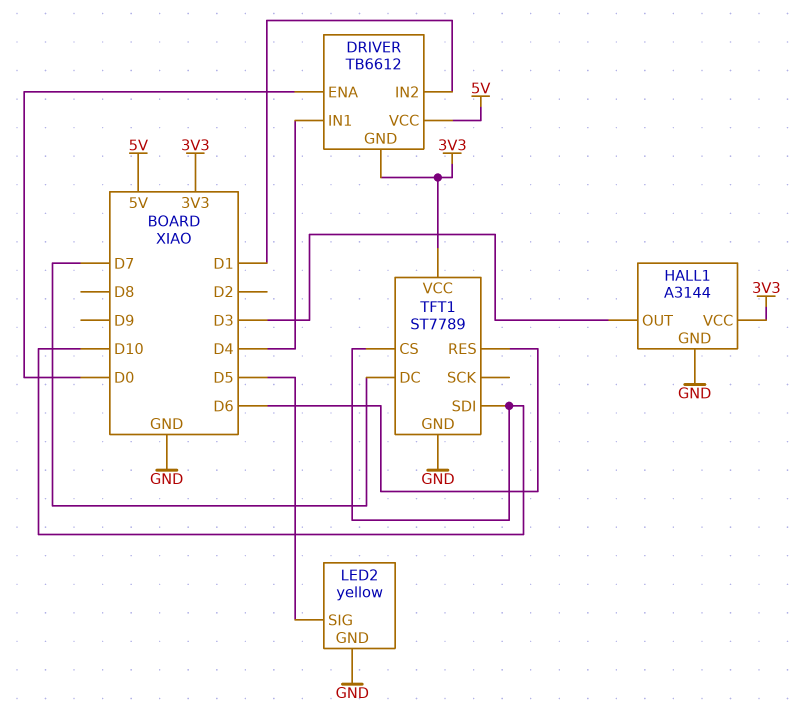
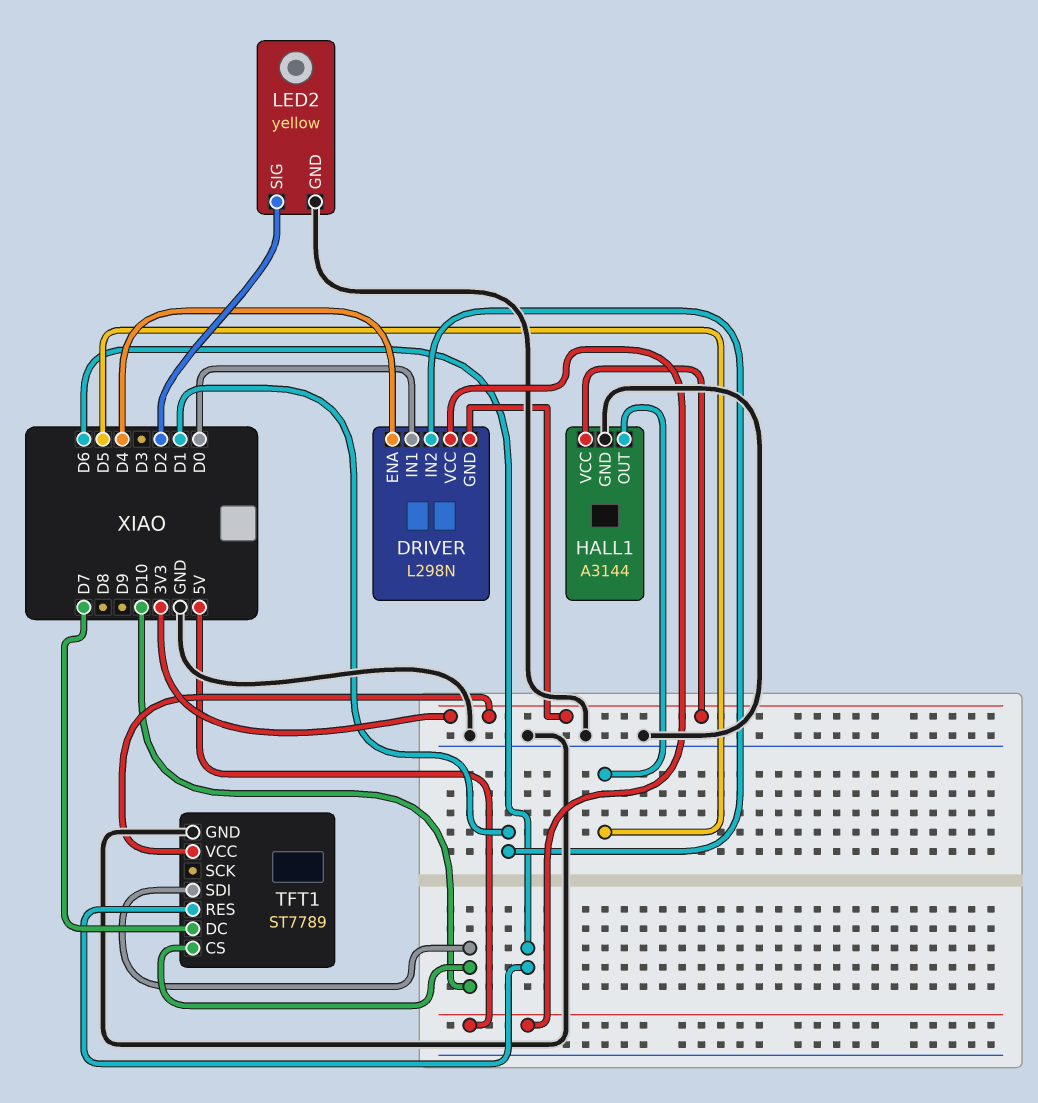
DRIVER: TB6612 -> L298N
DRIVER pin ENA: D0 -> D4
DRIVER pin IN1: D4 -> D0
HALL1 pin OUT: D3 -> D5
LED2 pin SIG: D5 -> D2

